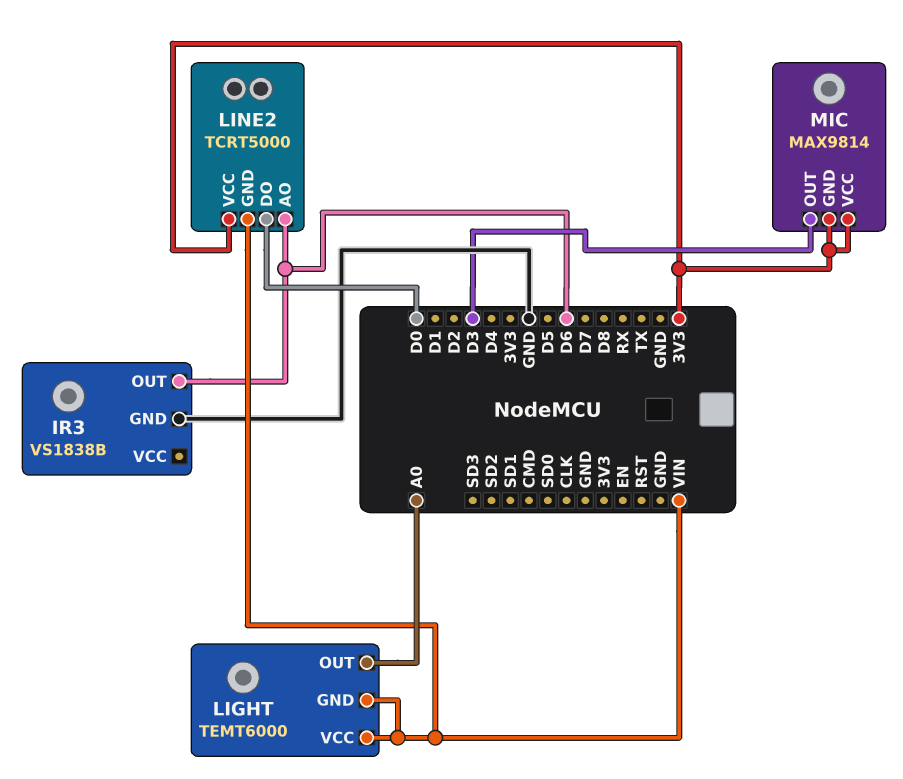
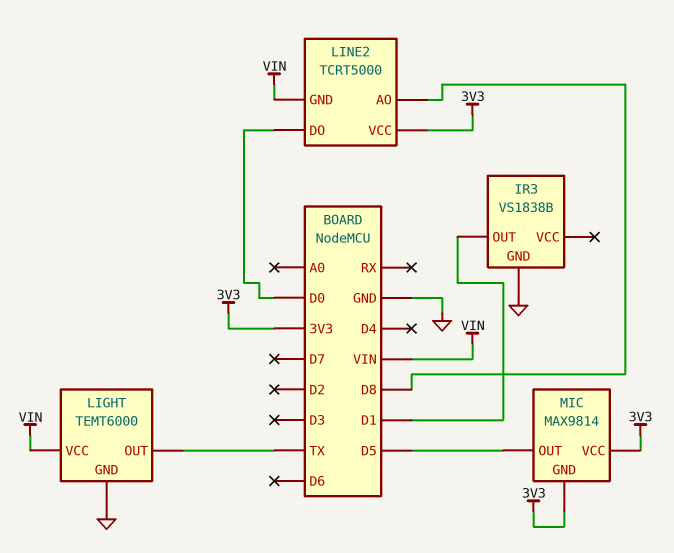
IR3 pin OUT: D6 -> D1
LIGHT pin GND: VIN -> GND
LIGHT pin OUT: A0 -> TX
LINE2 pin AO: D6 -> D8
MIC pin OUT: D3 -> D5

